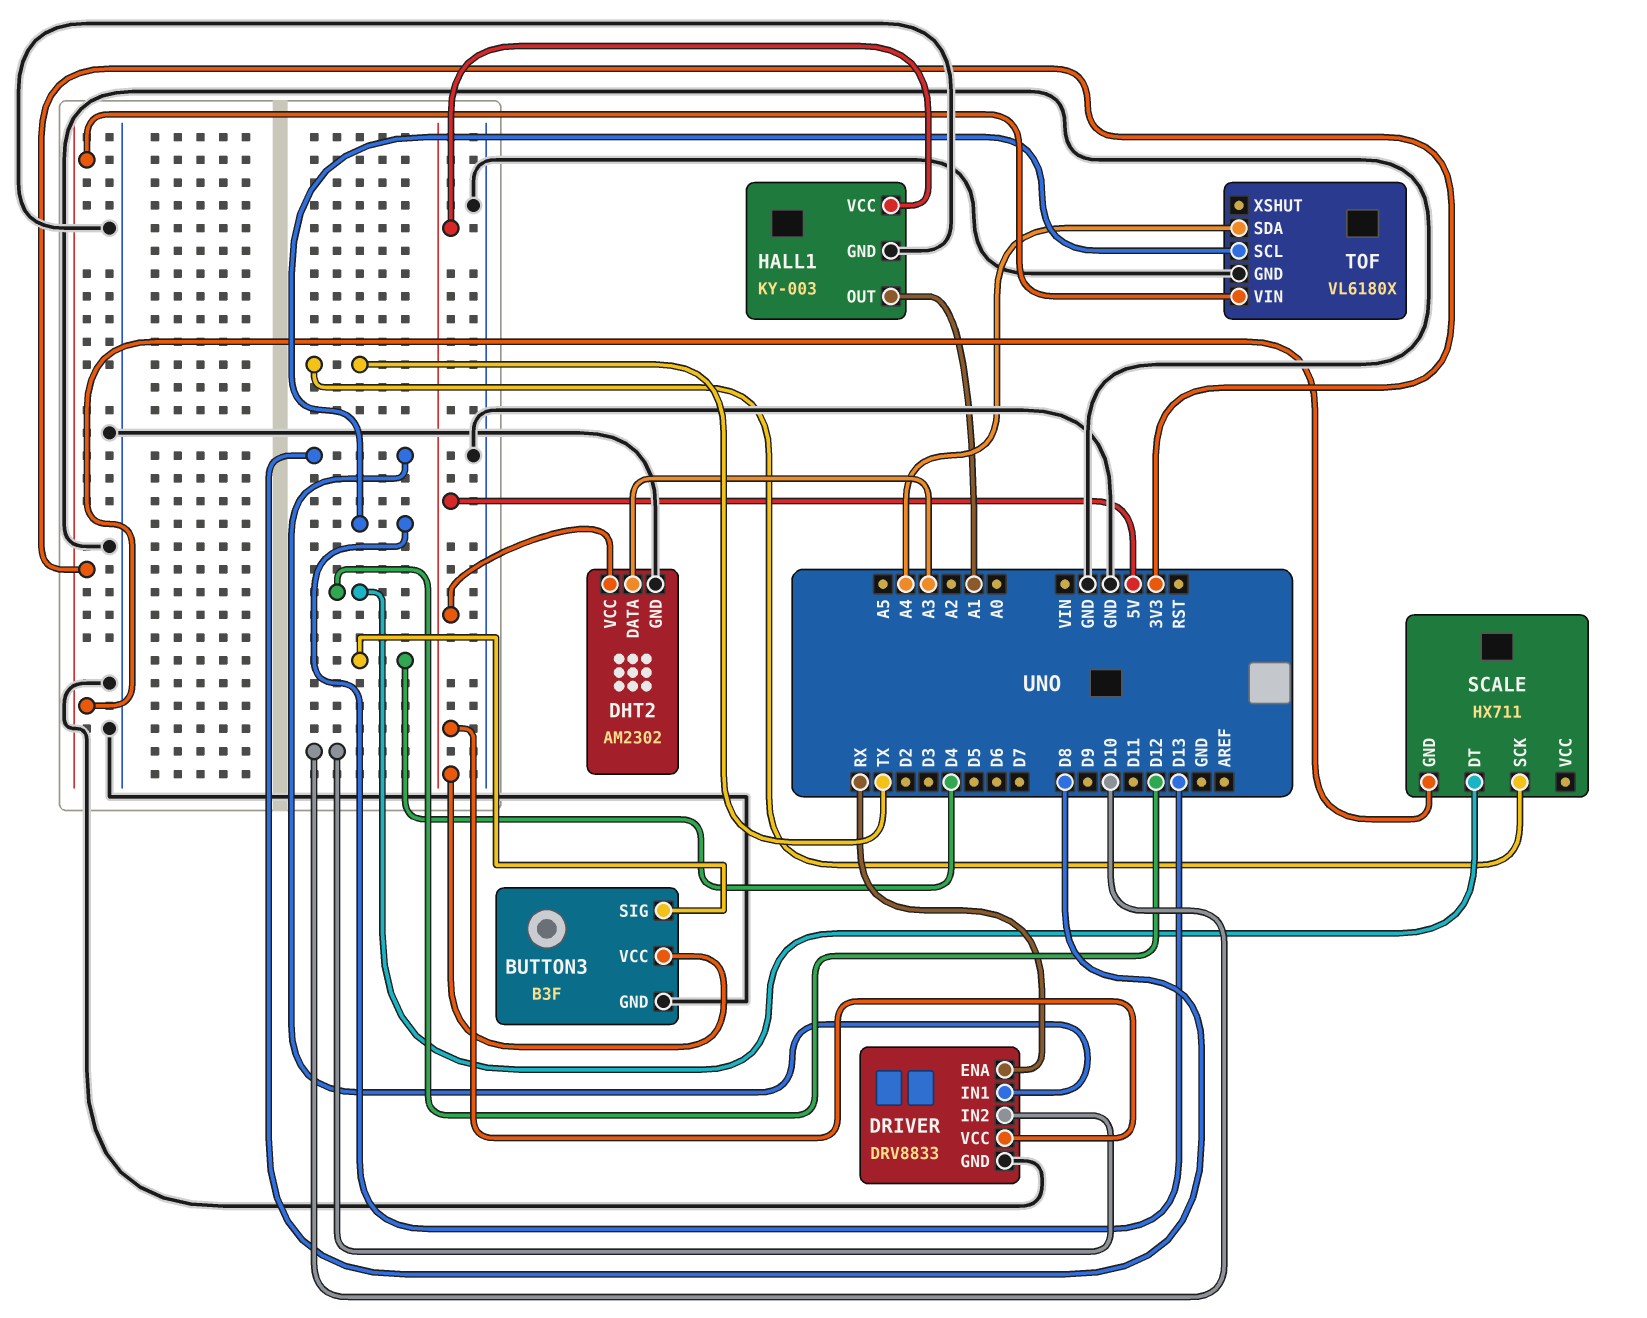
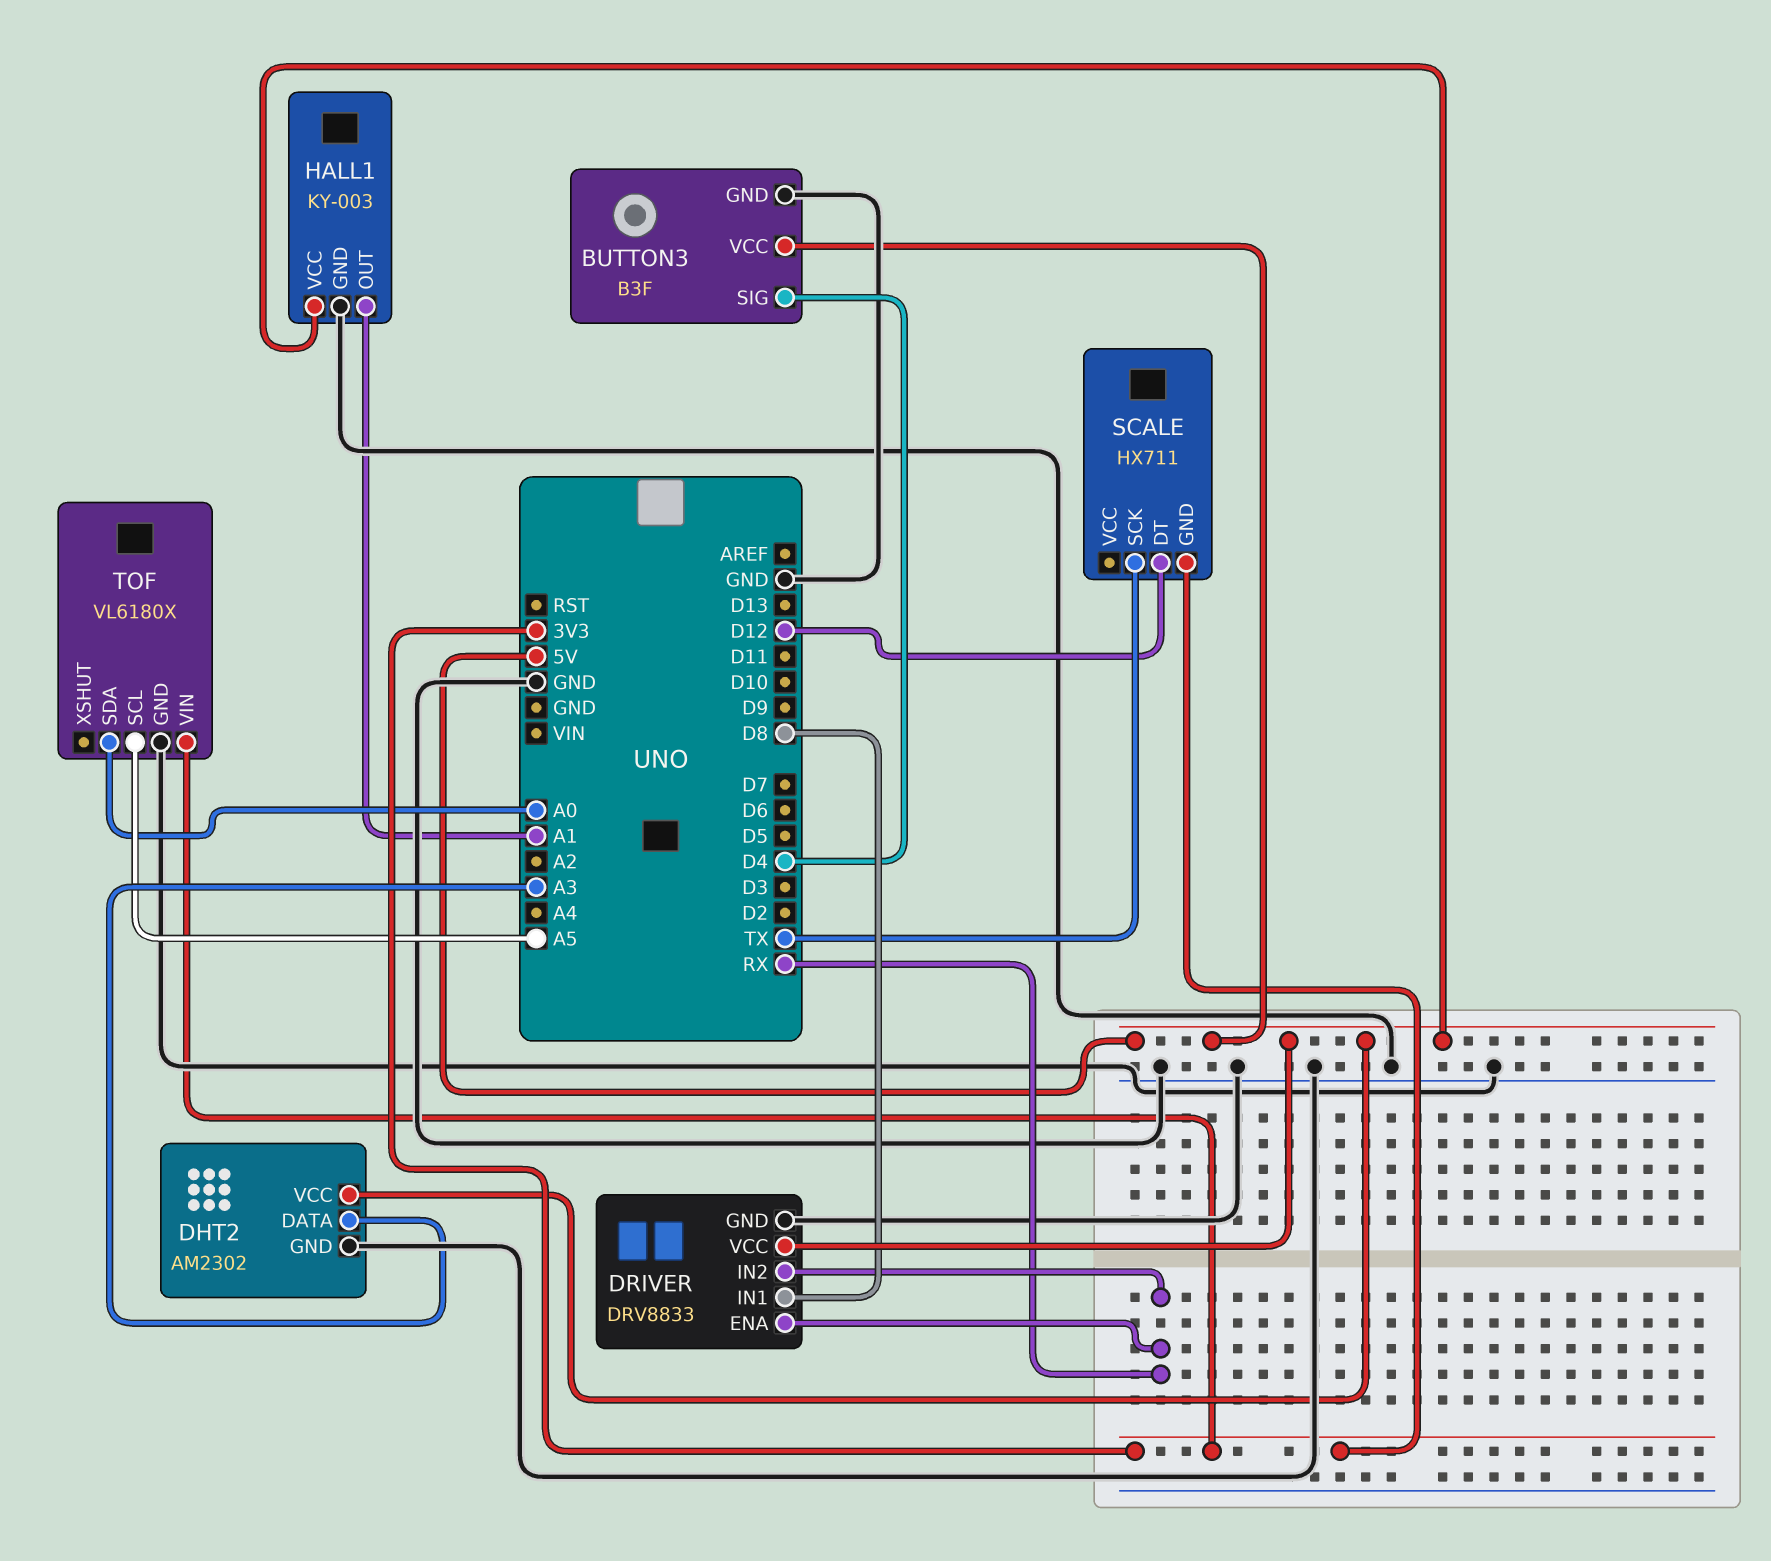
DRIVER pin IN2: D10 -> RX
TOF pin SCL: D13 -> A5
TOF pin SDA: A4 -> A0

